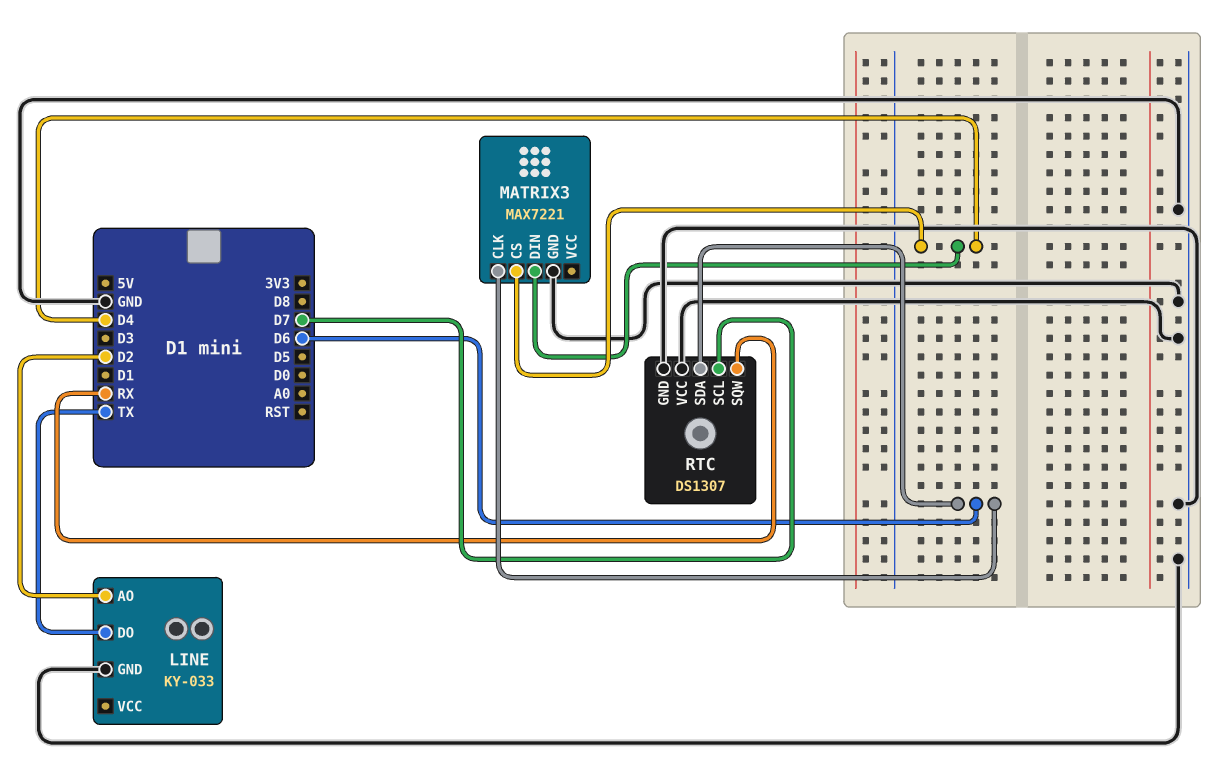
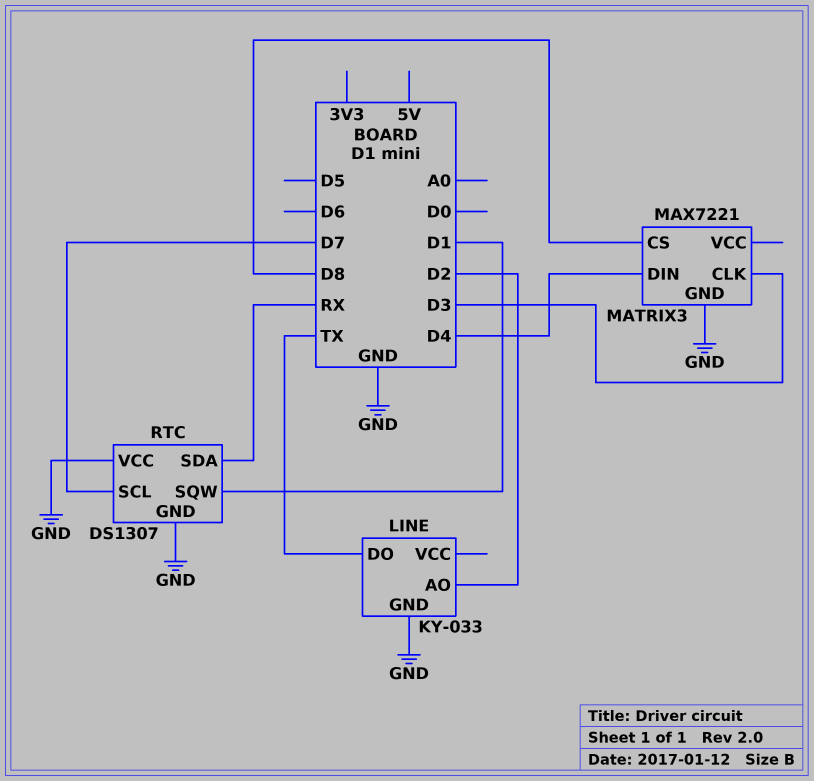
MATRIX3 pin CLK: D6 -> D3
MATRIX3 pin CS: D4 -> D8
RTC pin SDA: D6 -> RX
RTC pin SQW: RX -> D1

